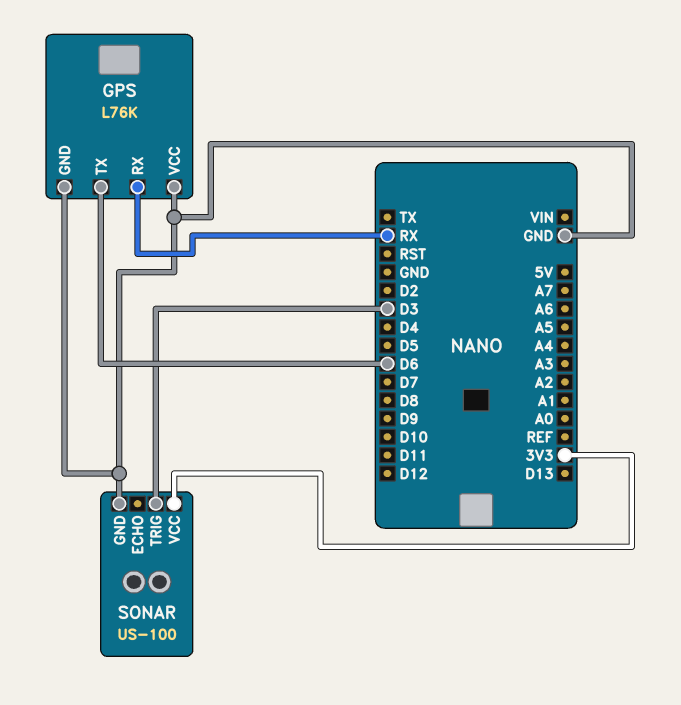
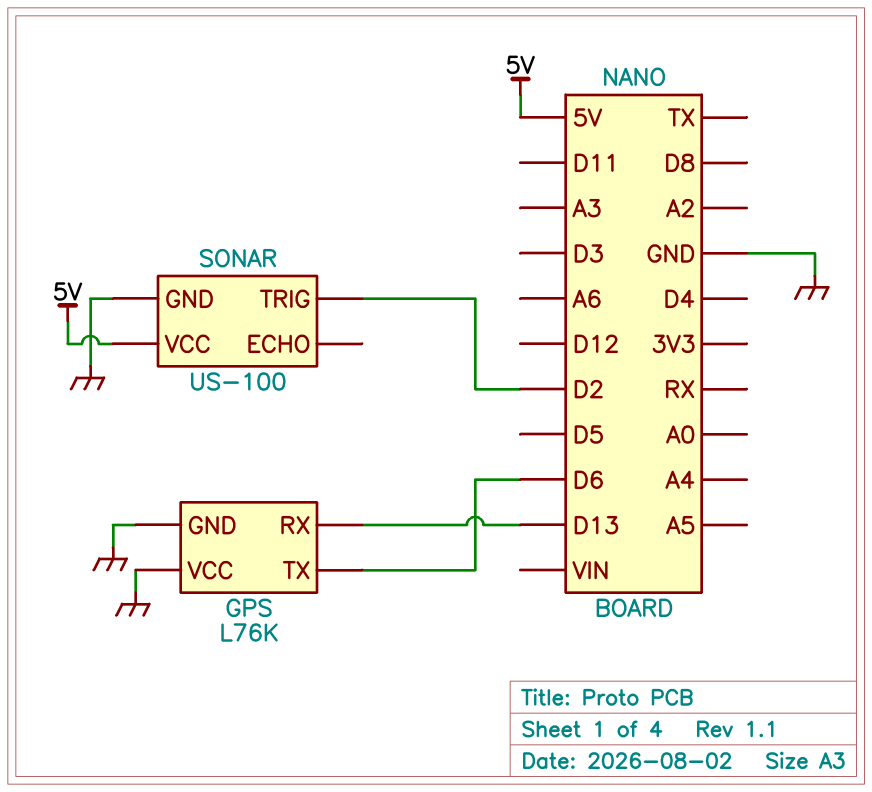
GPS pin RX: RX -> D13
SONAR pin TRIG: D3 -> D2
SONAR pin VCC: 3V3 -> 5V

